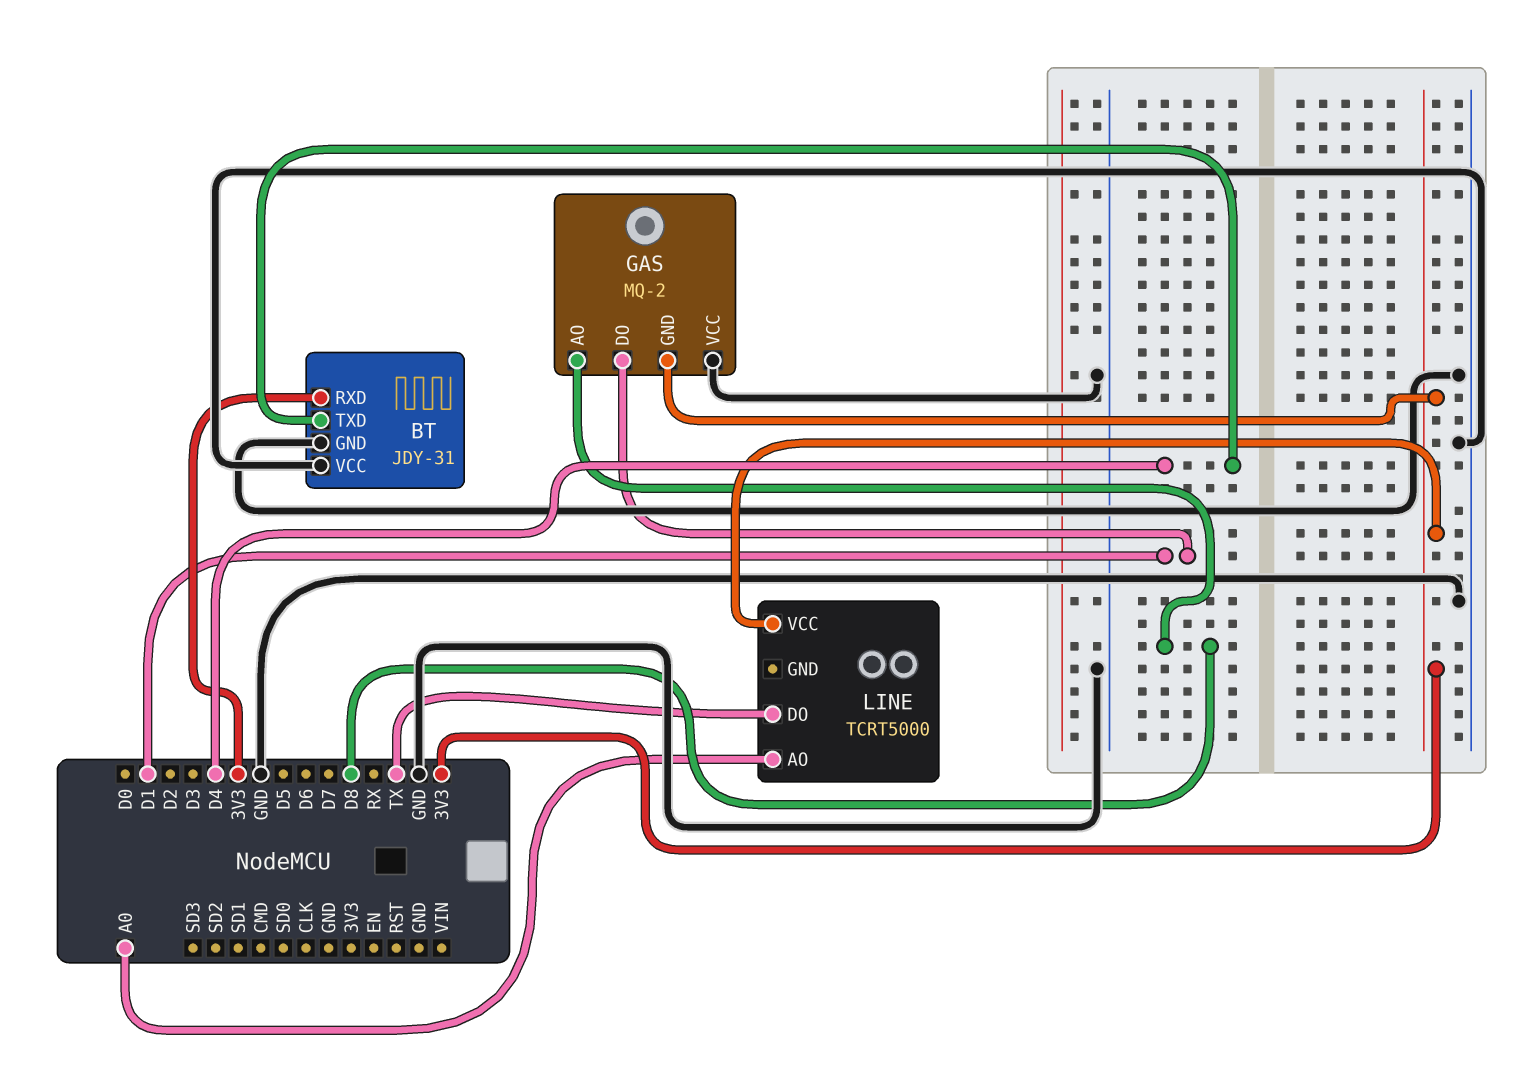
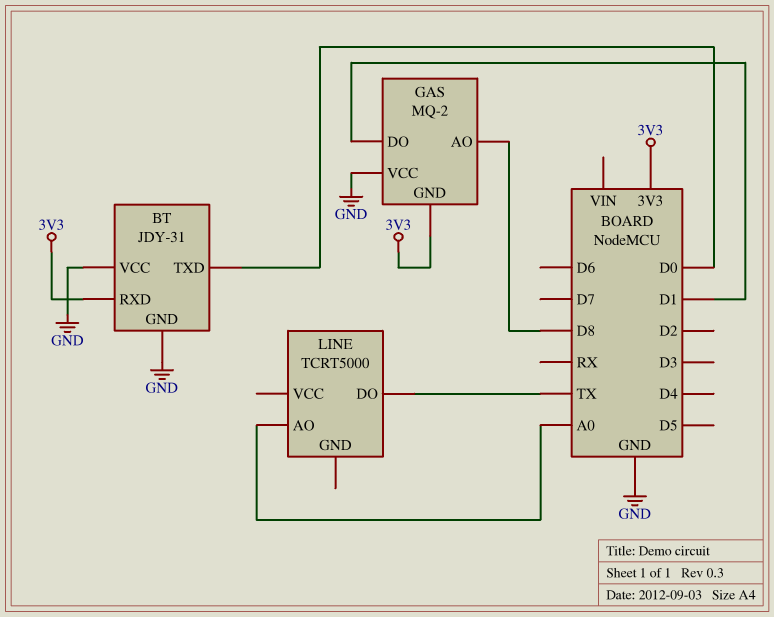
BT pin TXD: D4 -> D0
LINE pin VCC: 3V3 -> none

